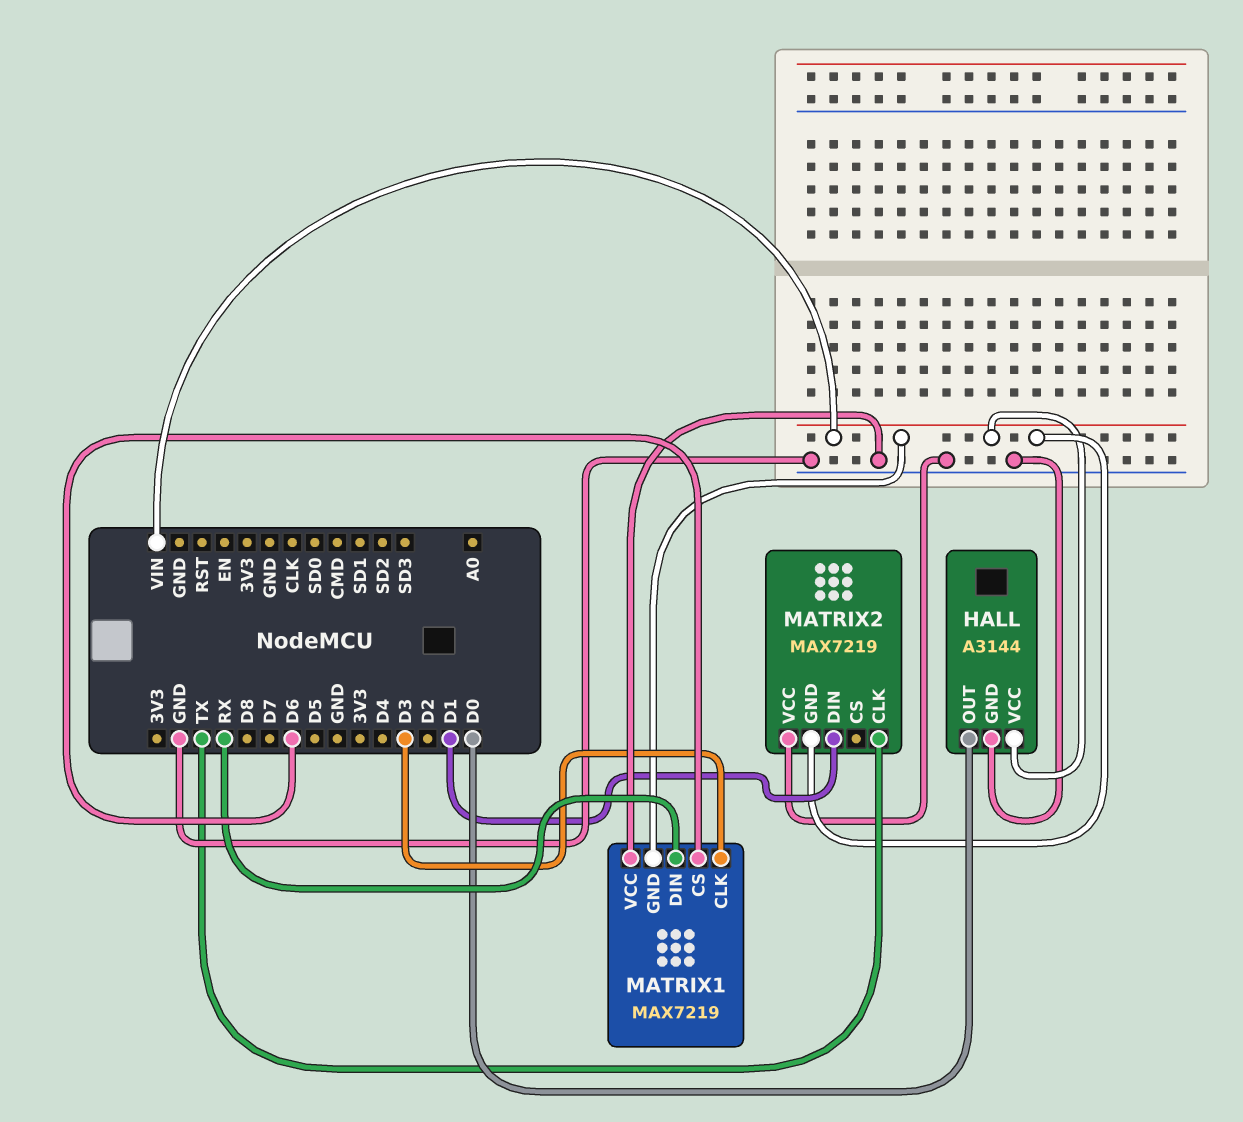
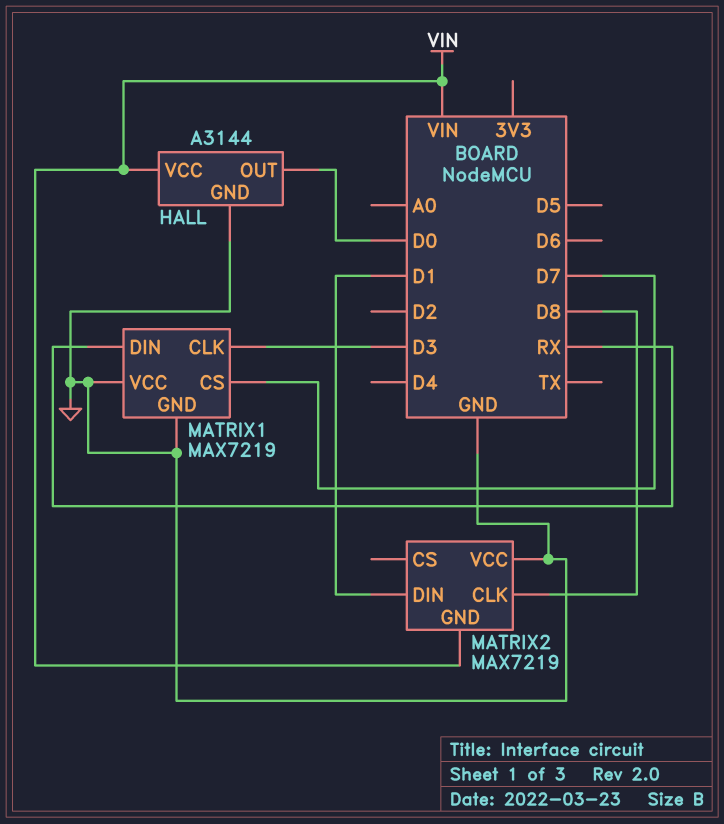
MATRIX1 pin CS: D6 -> D7
MATRIX1 pin GND: VIN -> GND
MATRIX2 pin CLK: TX -> D8

